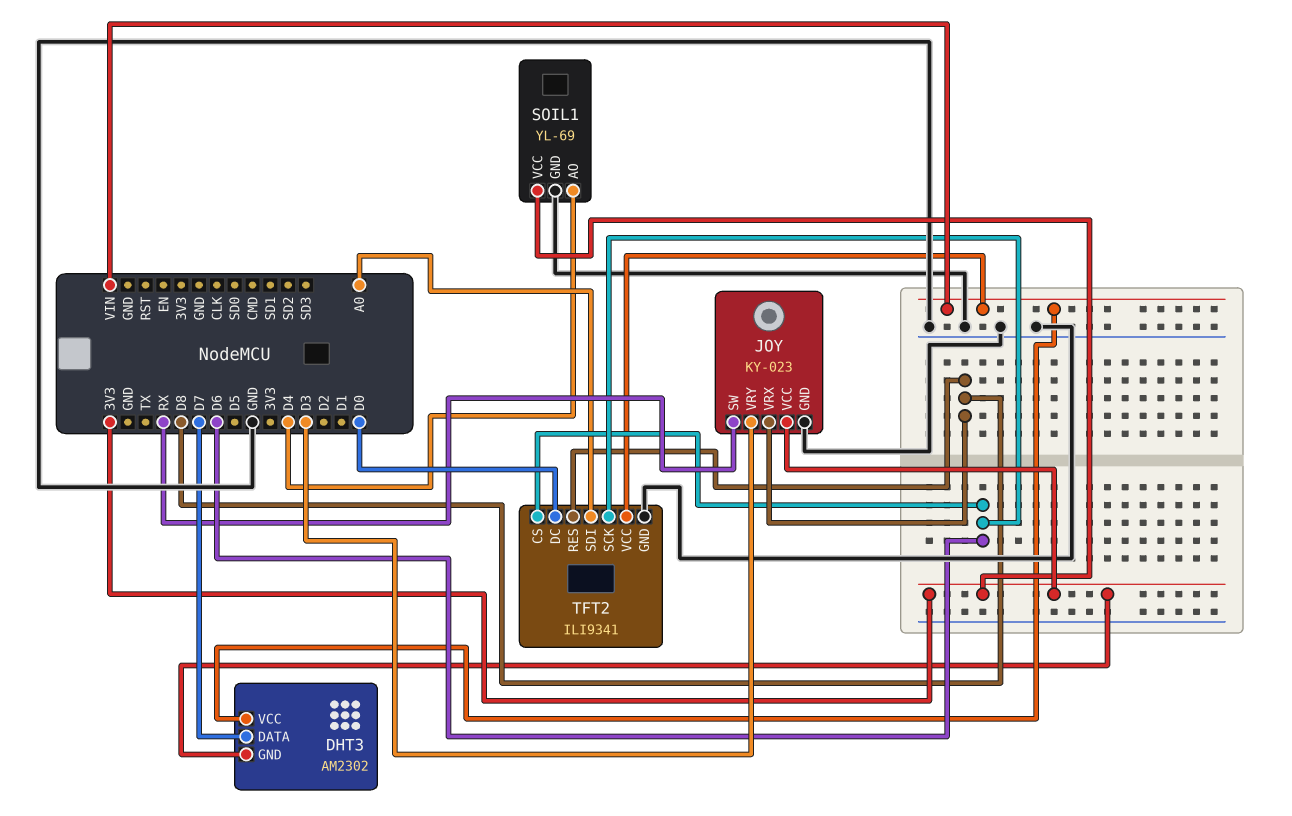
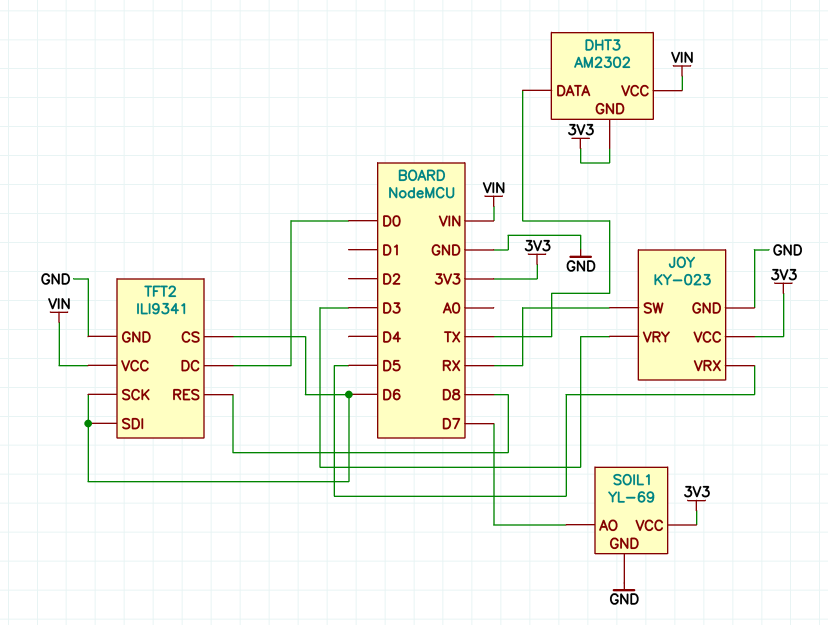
DHT3 pin DATA: D7 -> TX
JOY pin VRX: D8 -> D5
SOIL1 pin AO: D4 -> D7
TFT2 pin SDI: A0 -> D6

